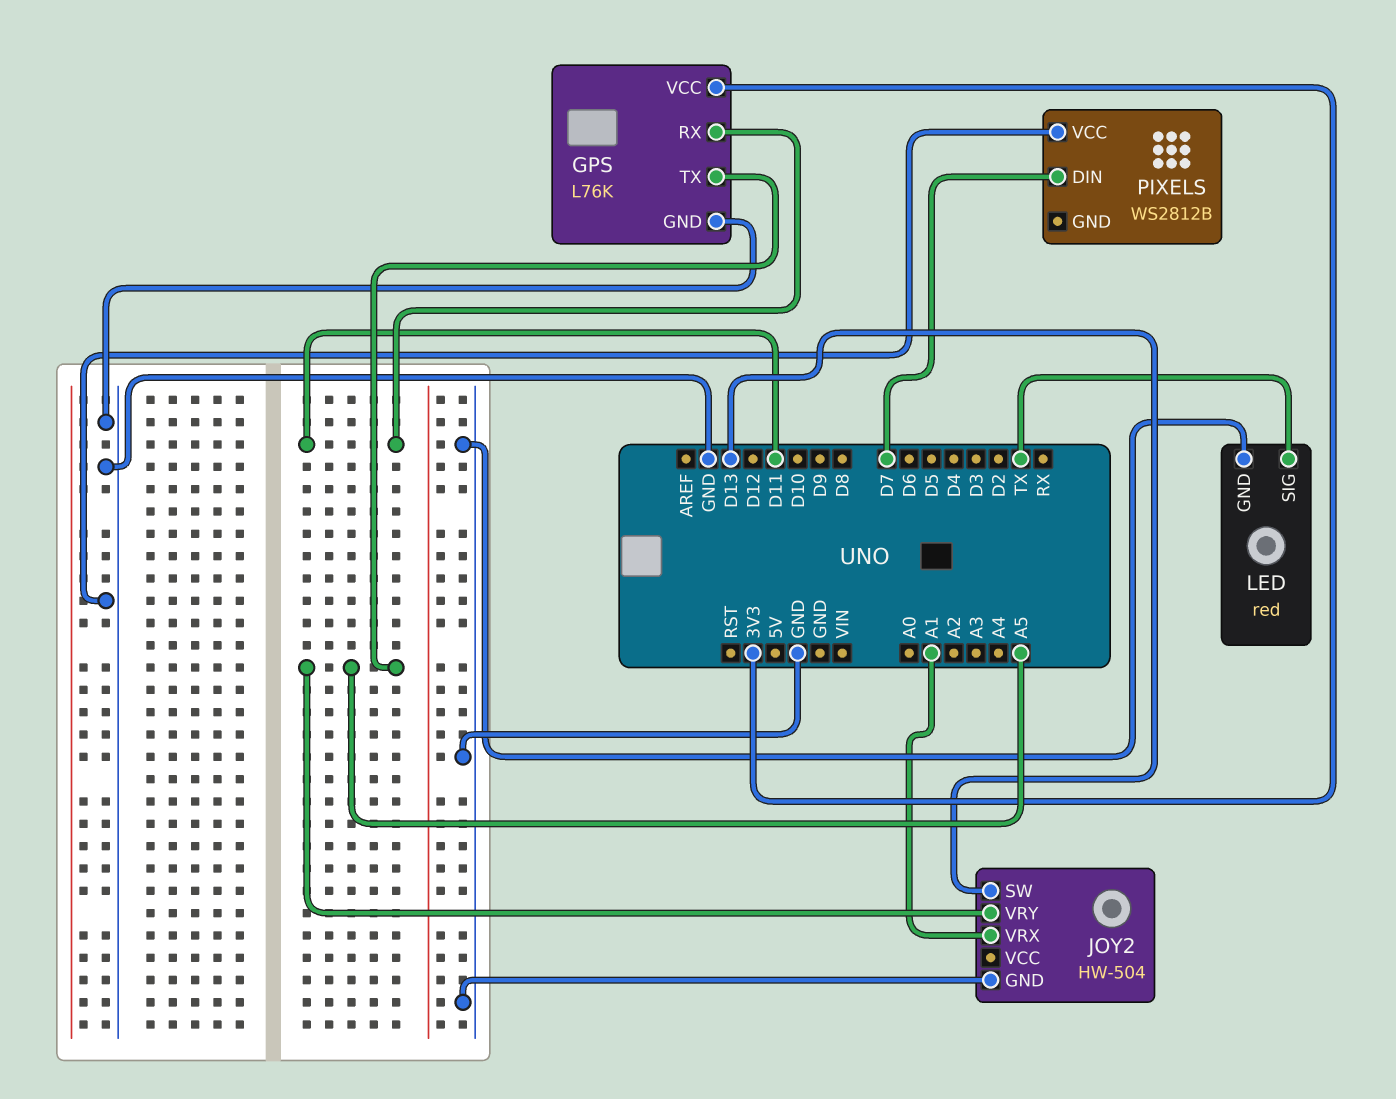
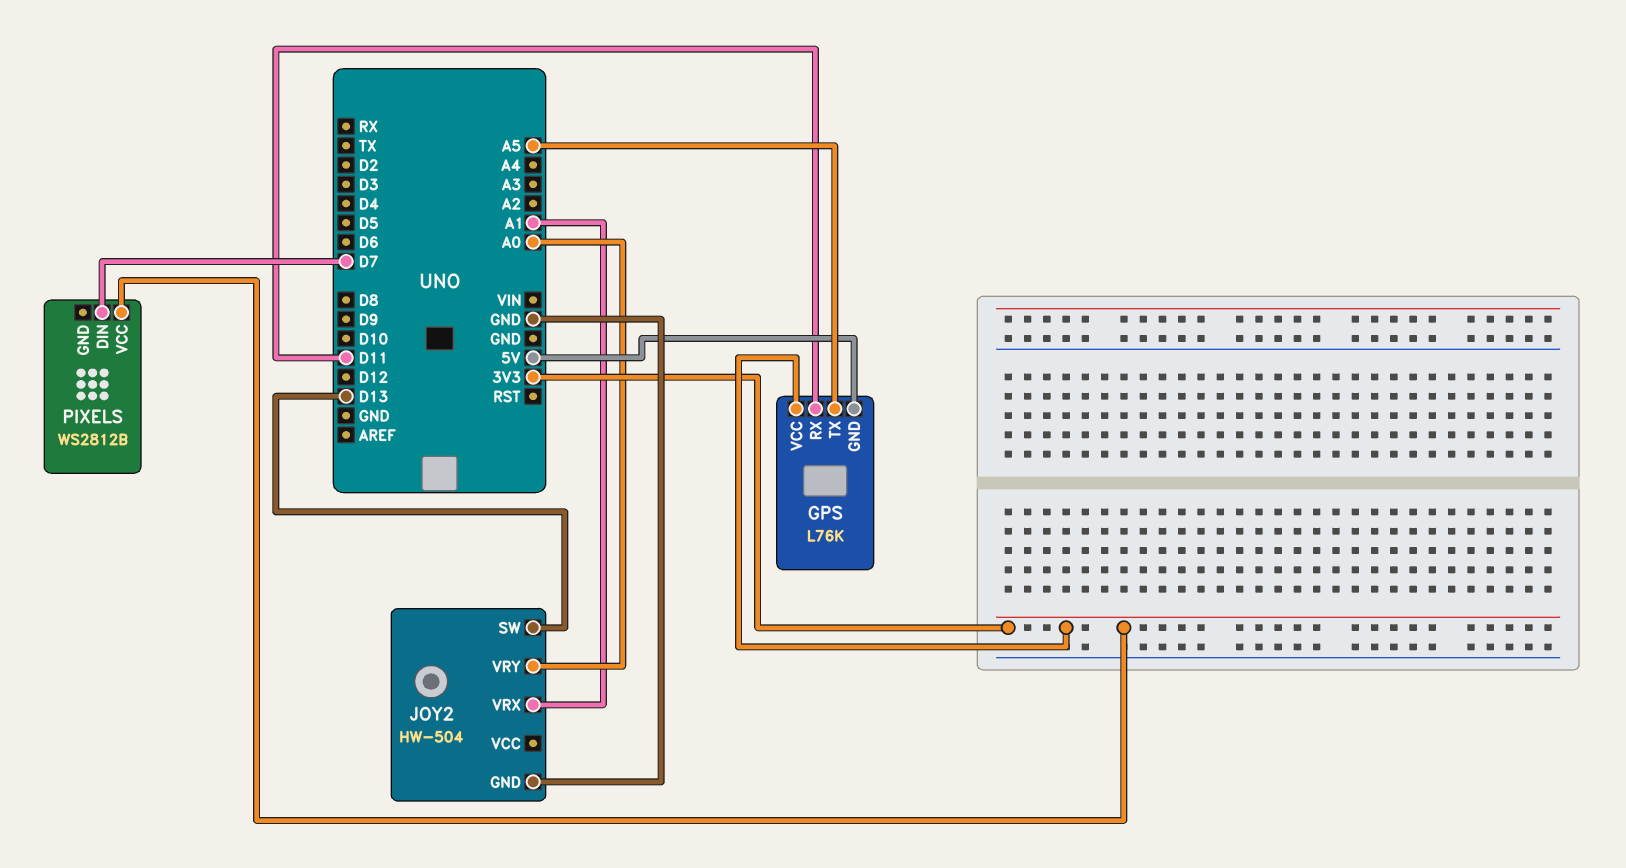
GPS pin GND: GND -> 5V
JOY2 pin VRY: A5 -> A0
LED: red -> none
LED pin GND: GND -> none
LED pin SIG: TX -> none
PIXELS pin VCC: GND -> 3V3

